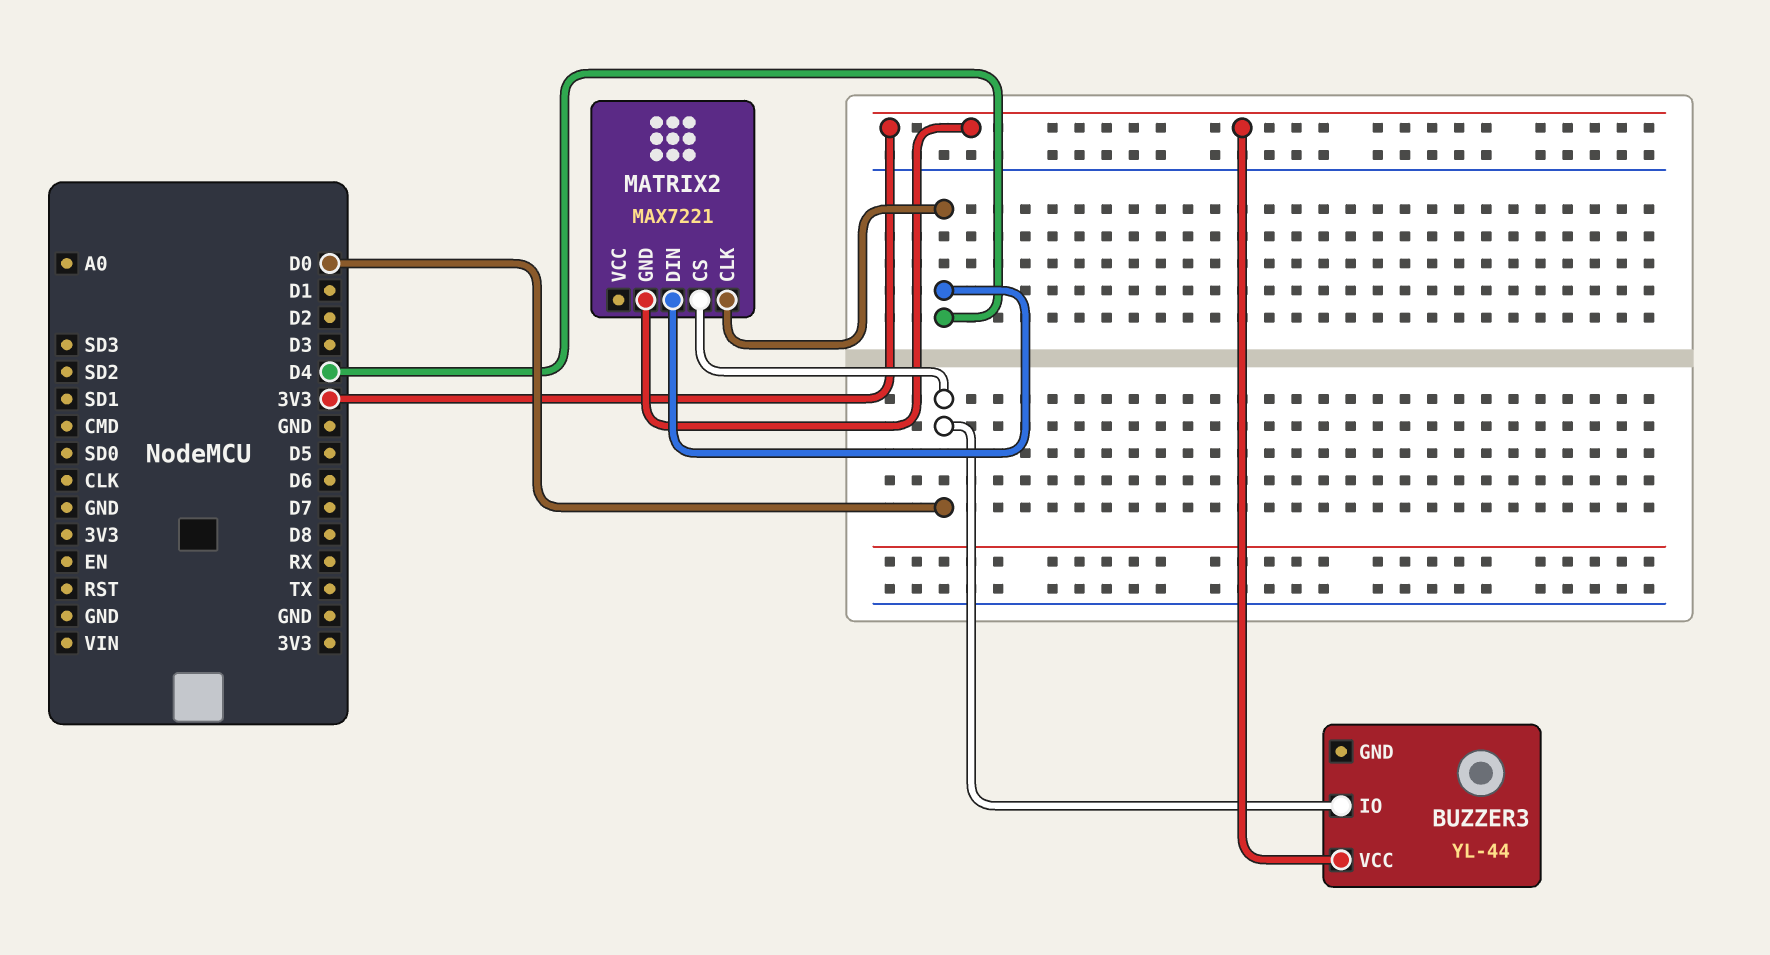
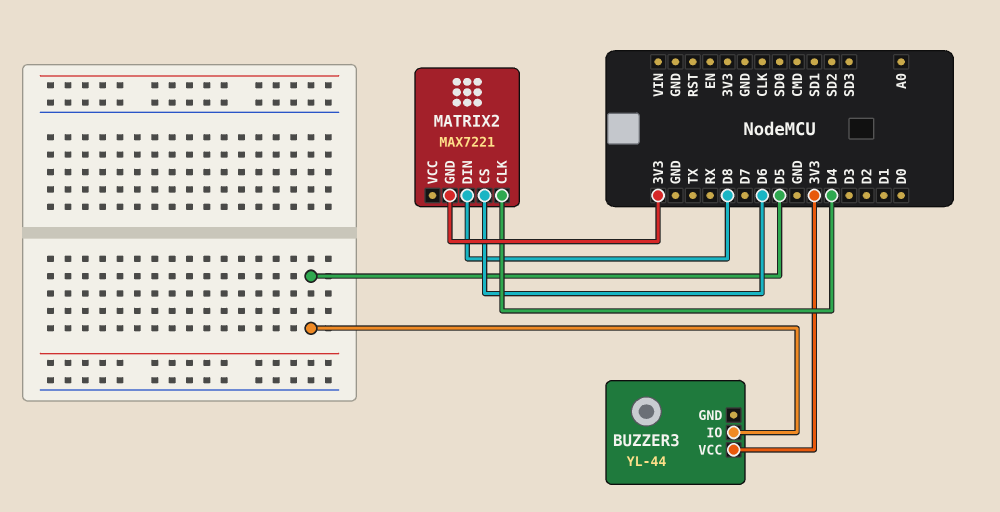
BUZZER3 pin IO: D0 -> D5
MATRIX2 pin CS: D0 -> D6
MATRIX2 pin DIN: D4 -> D8

